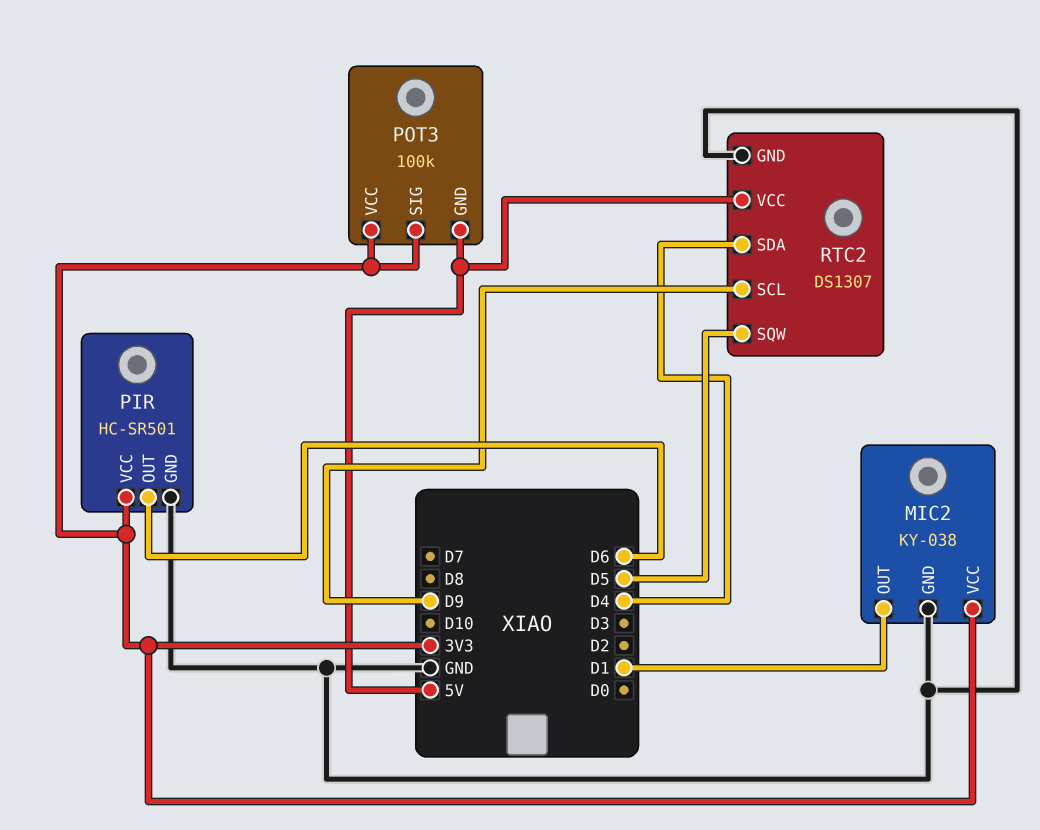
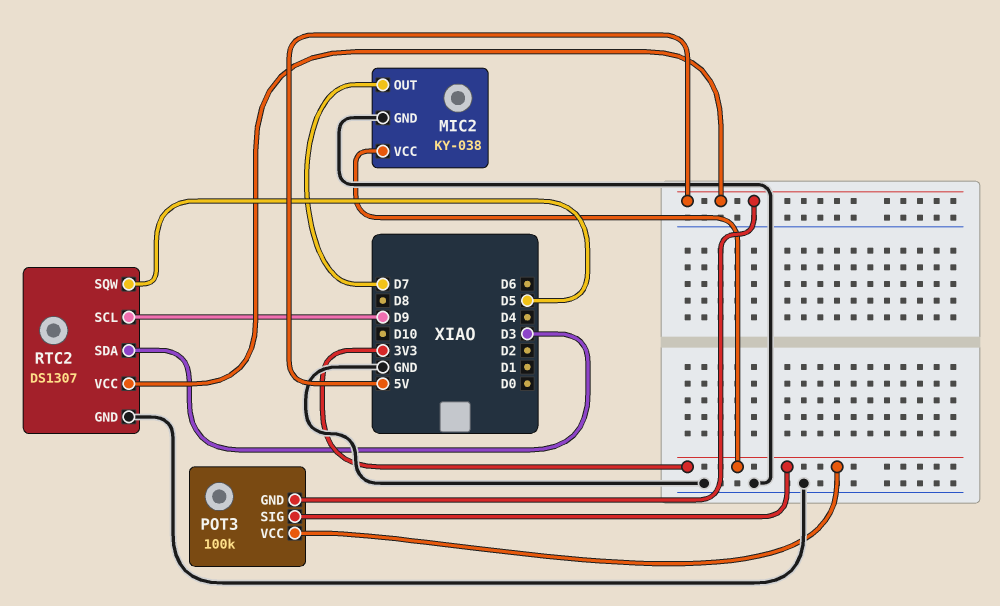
MIC2 pin OUT: D1 -> D7
PIR: HC-SR501 -> none
PIR pin GND: GND -> none
PIR pin OUT: D6 -> none
PIR pin VCC: 3V3 -> none
RTC2 pin SDA: D4 -> D3

